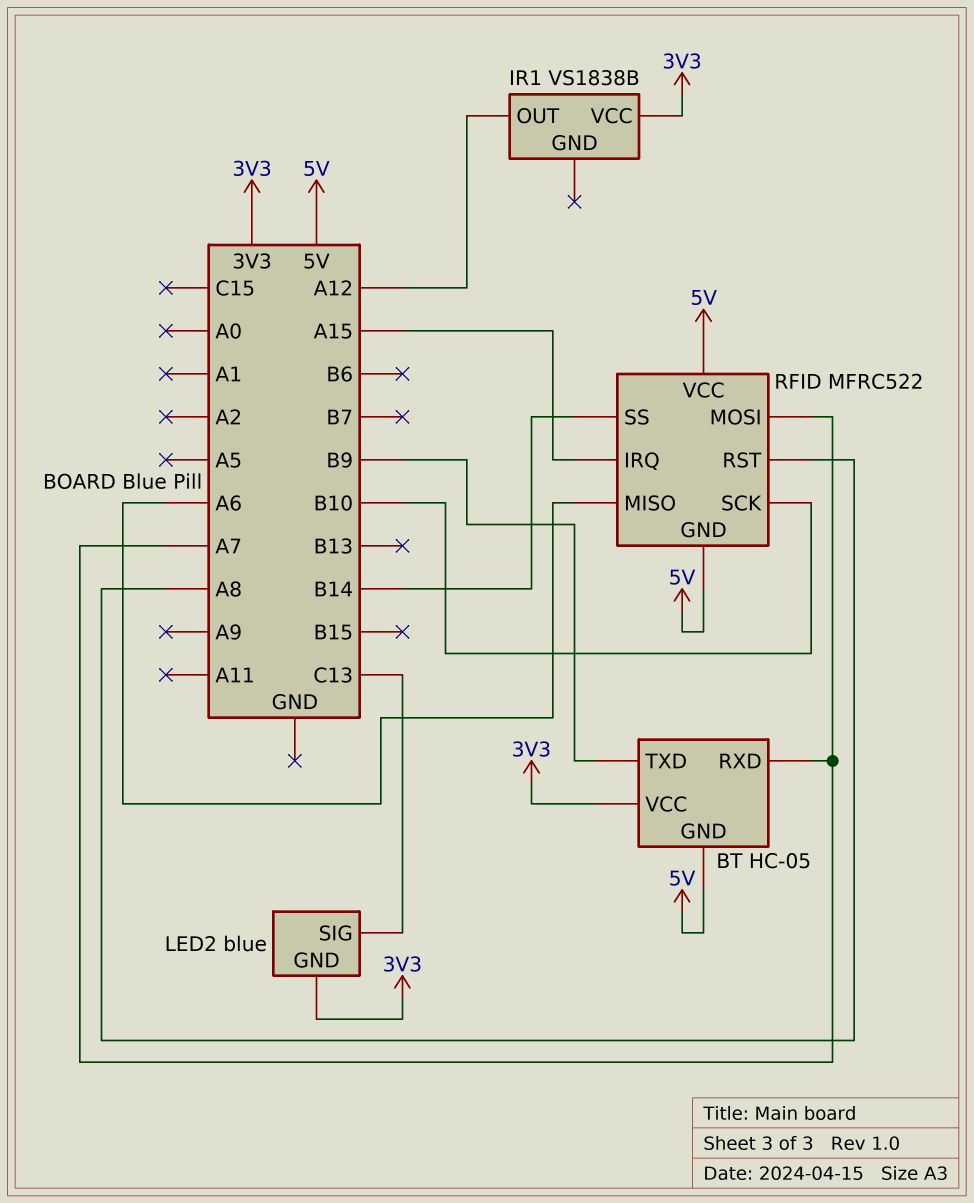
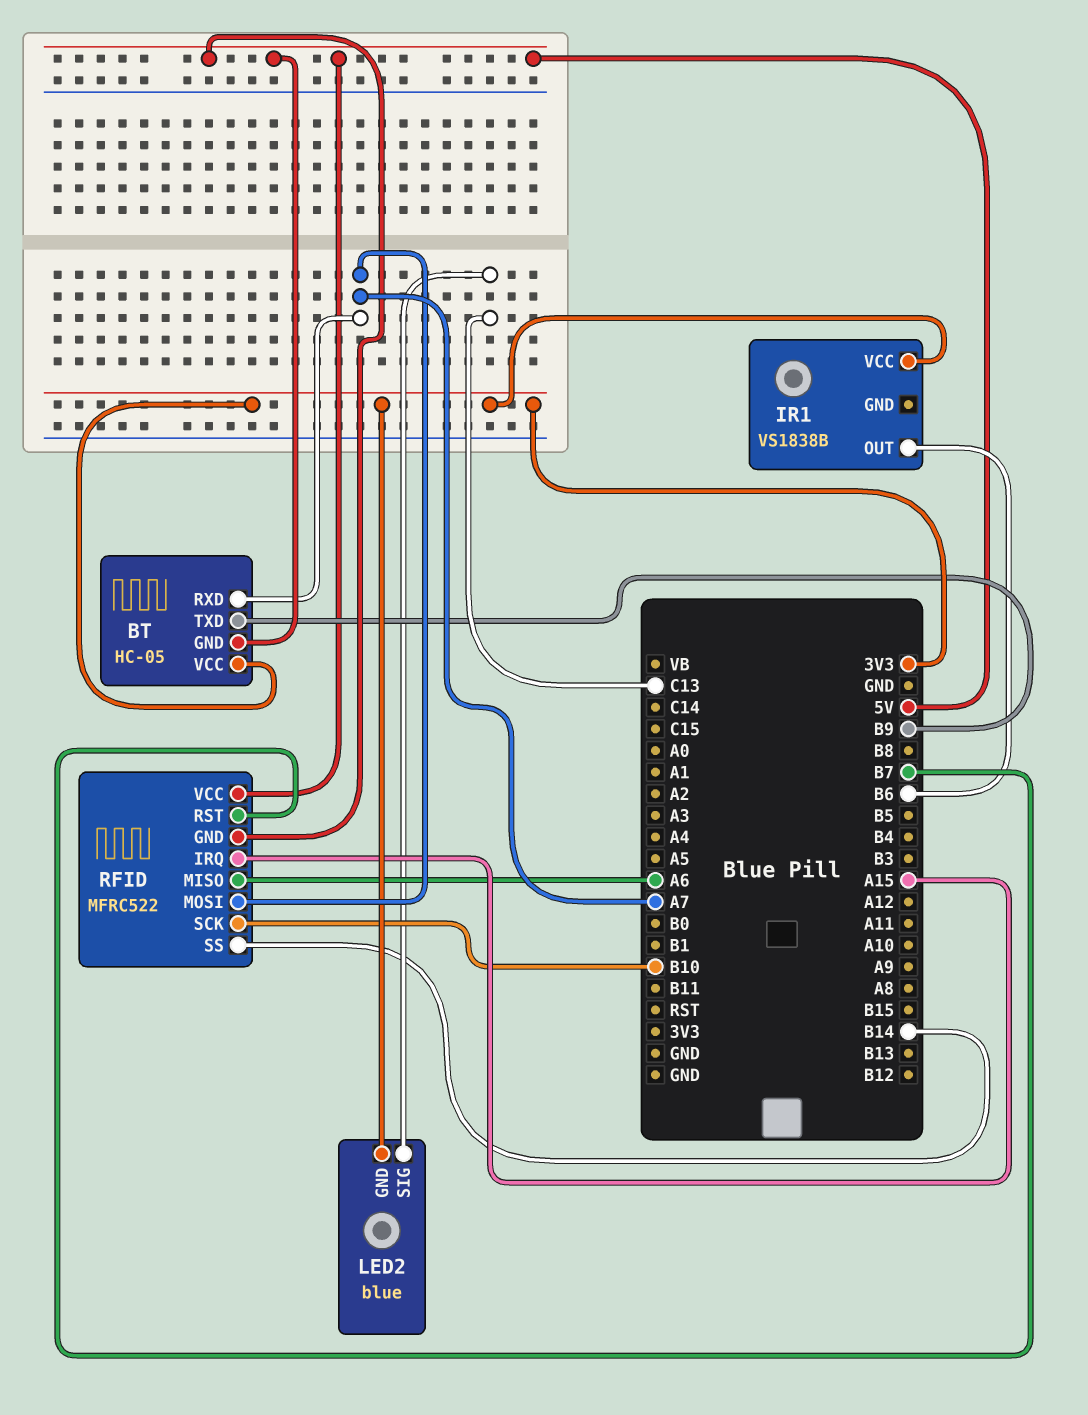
IR1 pin OUT: A12 -> B6
RFID pin RST: A8 -> B7

